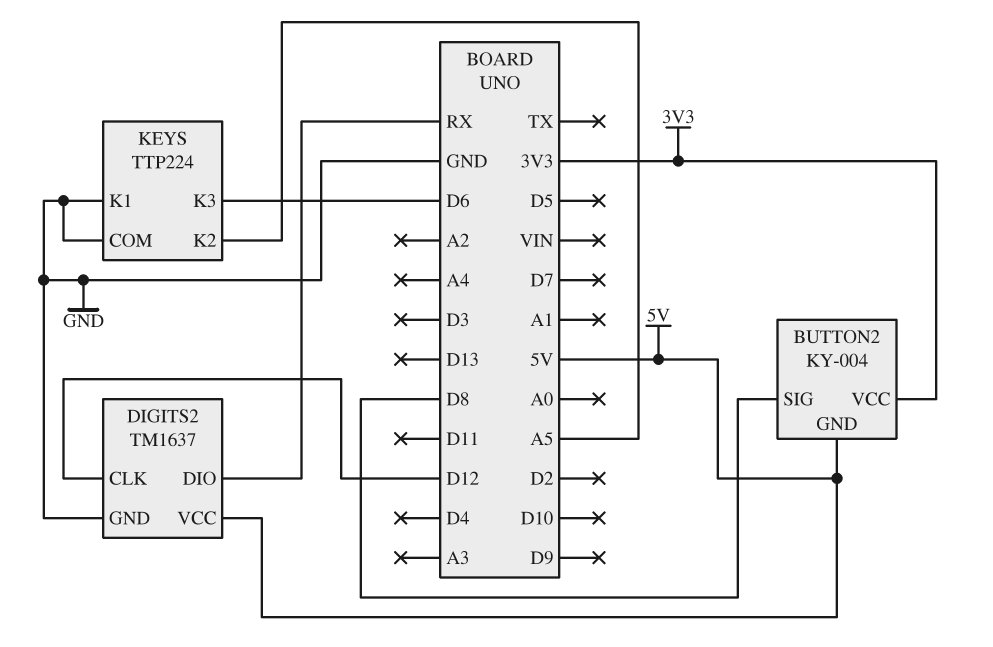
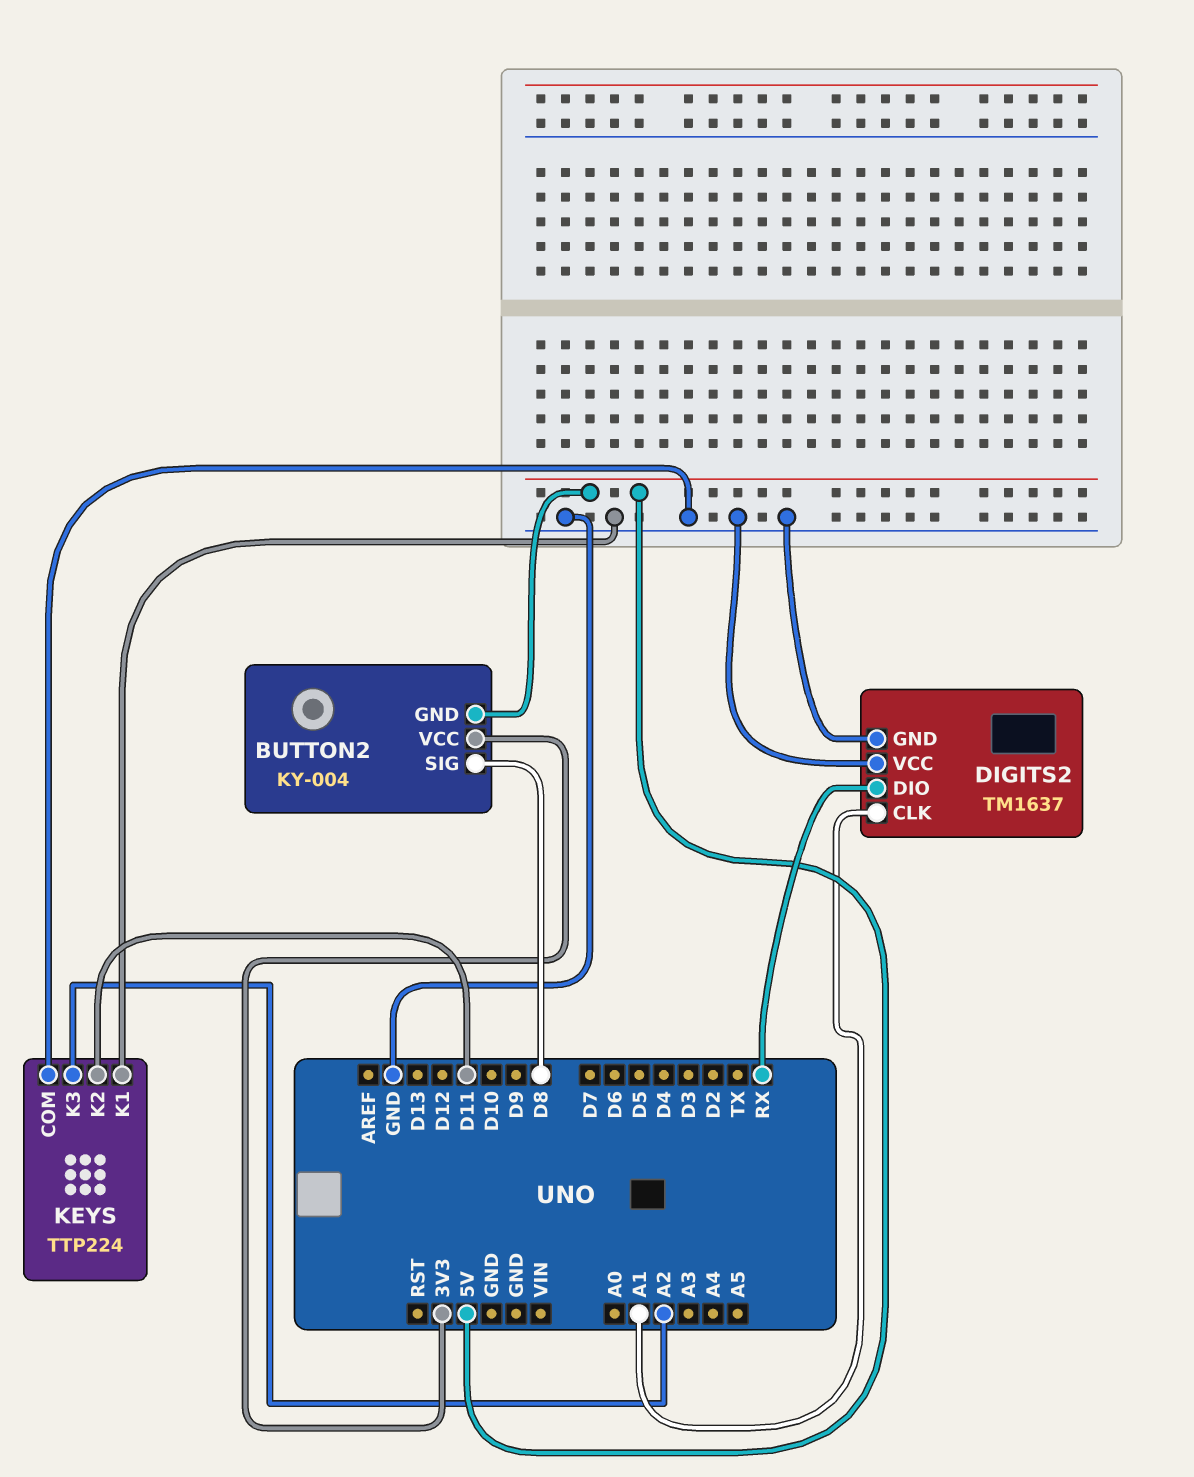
DIGITS2 pin CLK: D12 -> A1
DIGITS2 pin VCC: 5V -> GND
KEYS pin K2: A5 -> D11
KEYS pin K3: D6 -> A2

